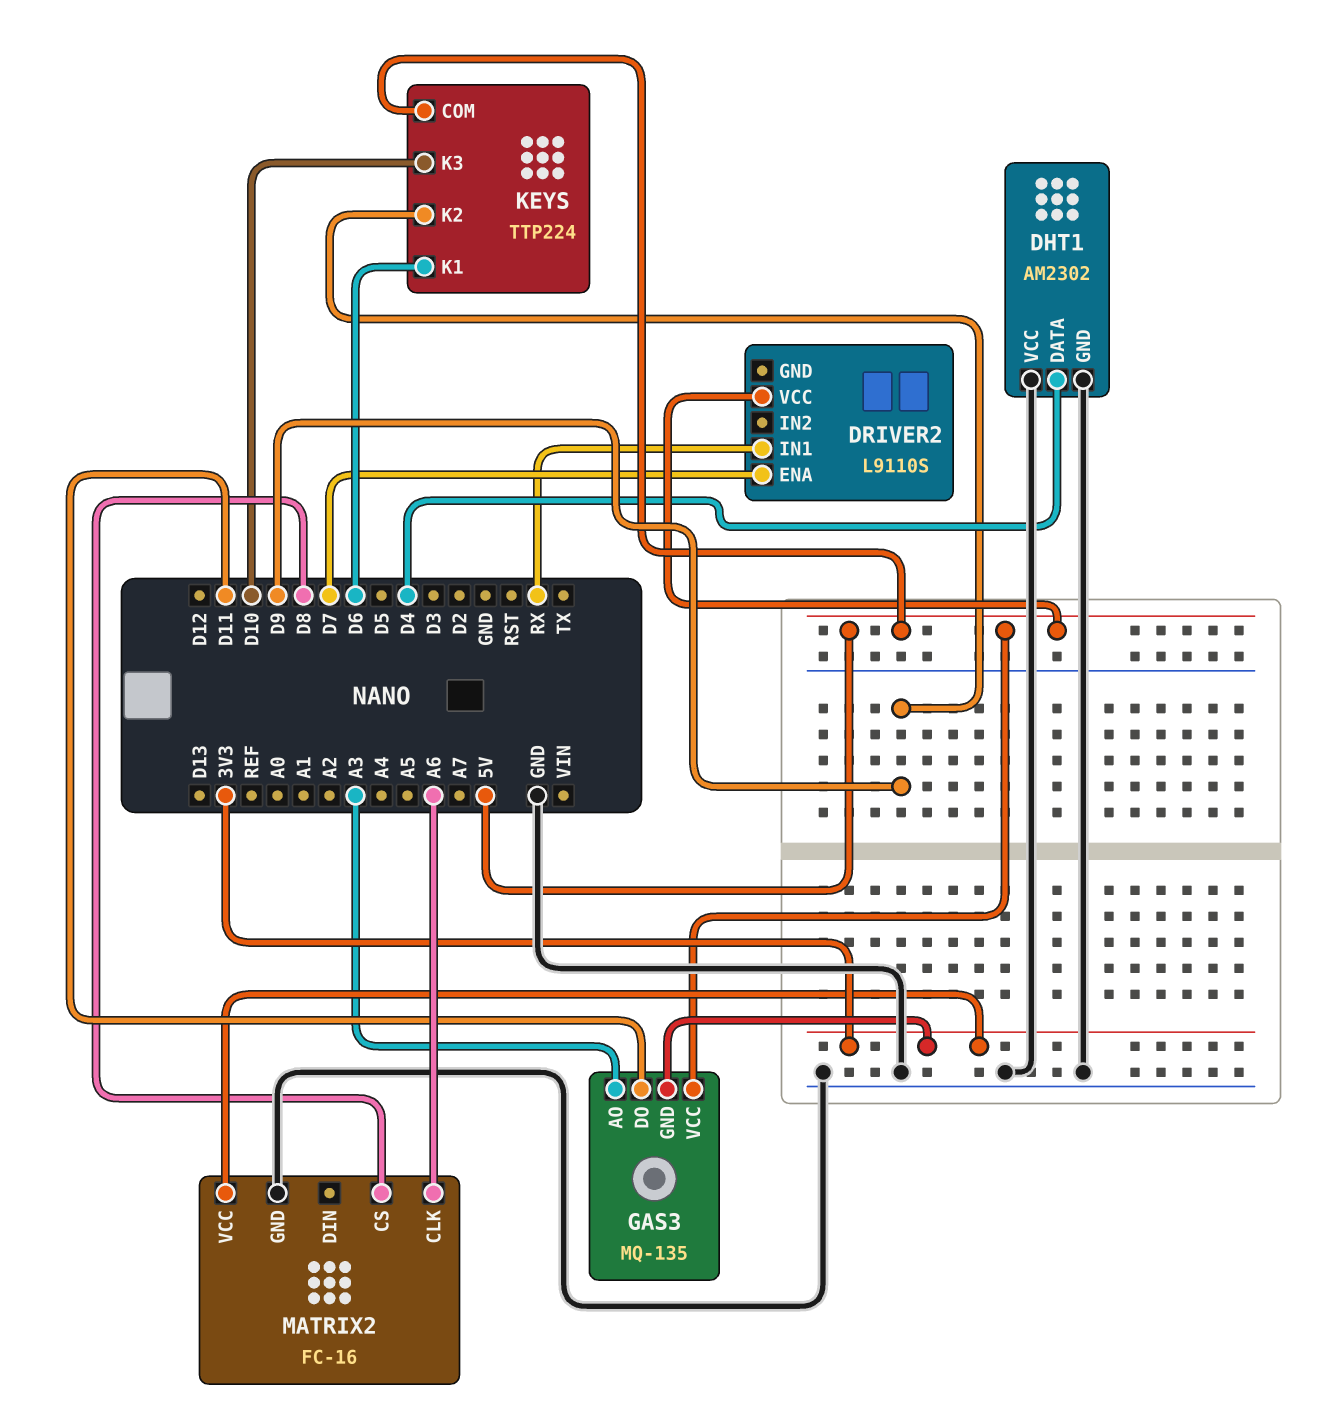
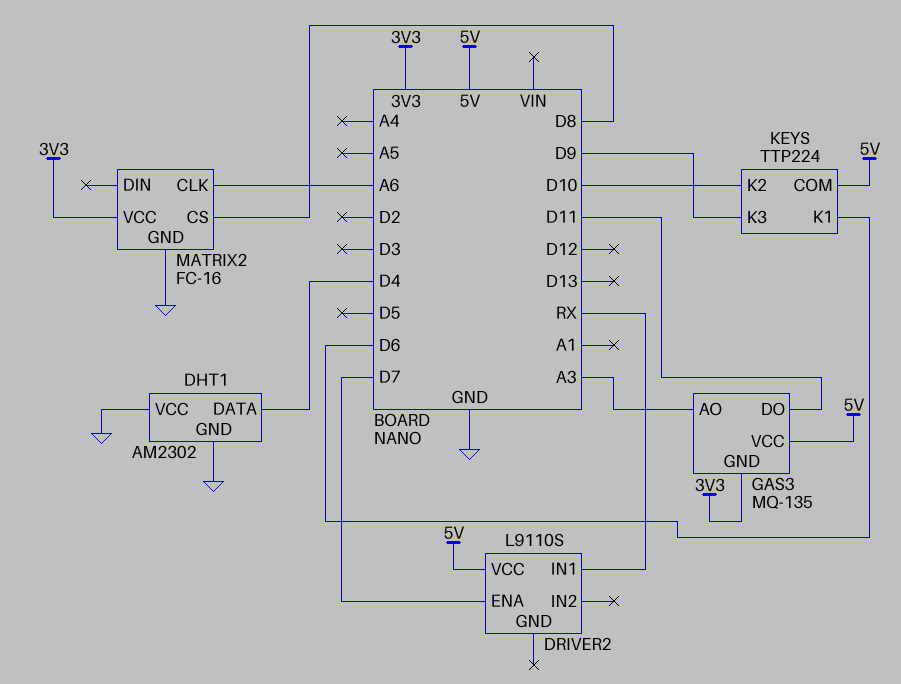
KEYS pin K2: D9 -> D10
KEYS pin K3: D10 -> D9

